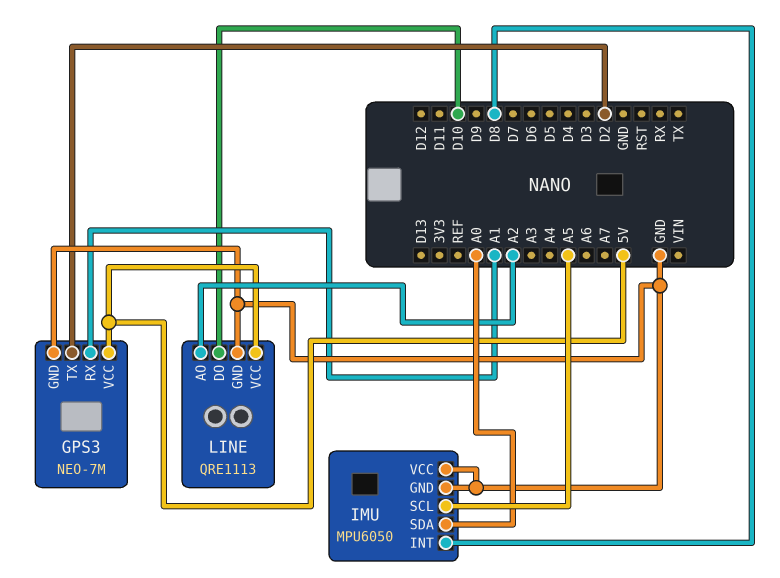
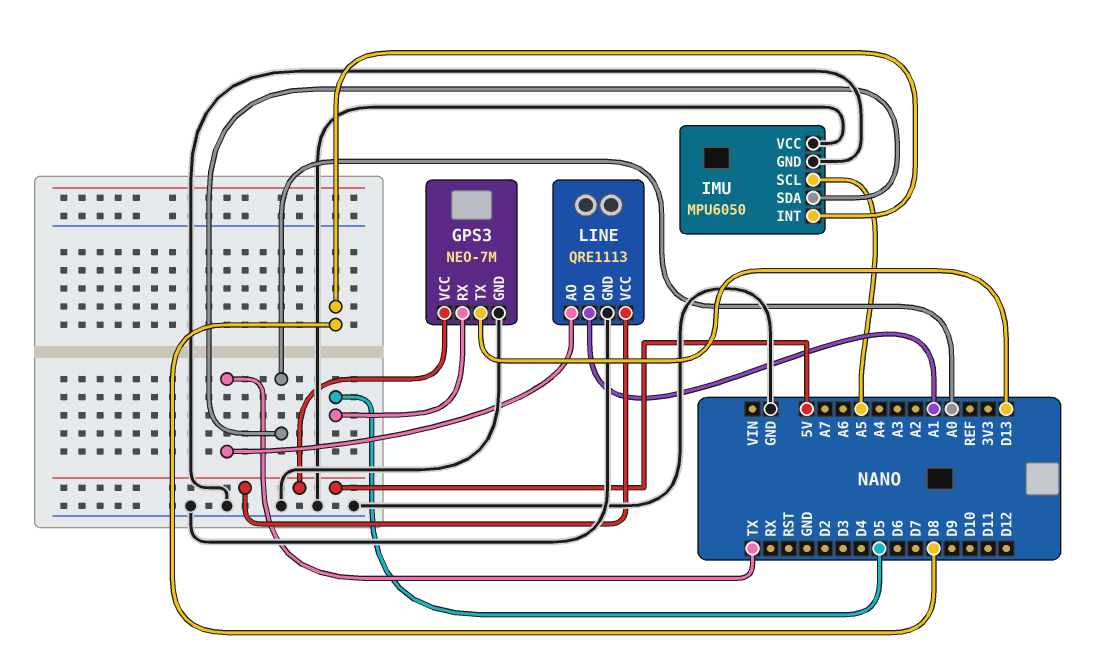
GPS3 pin RX: A1 -> D5
GPS3 pin TX: D2 -> D13
LINE pin AO: A2 -> TX
LINE pin DO: D10 -> A1

